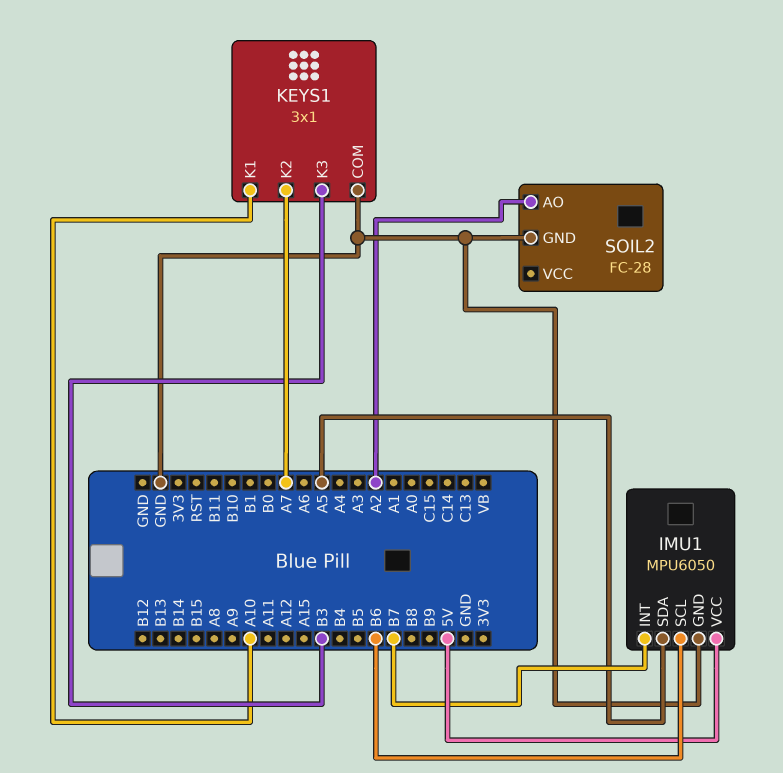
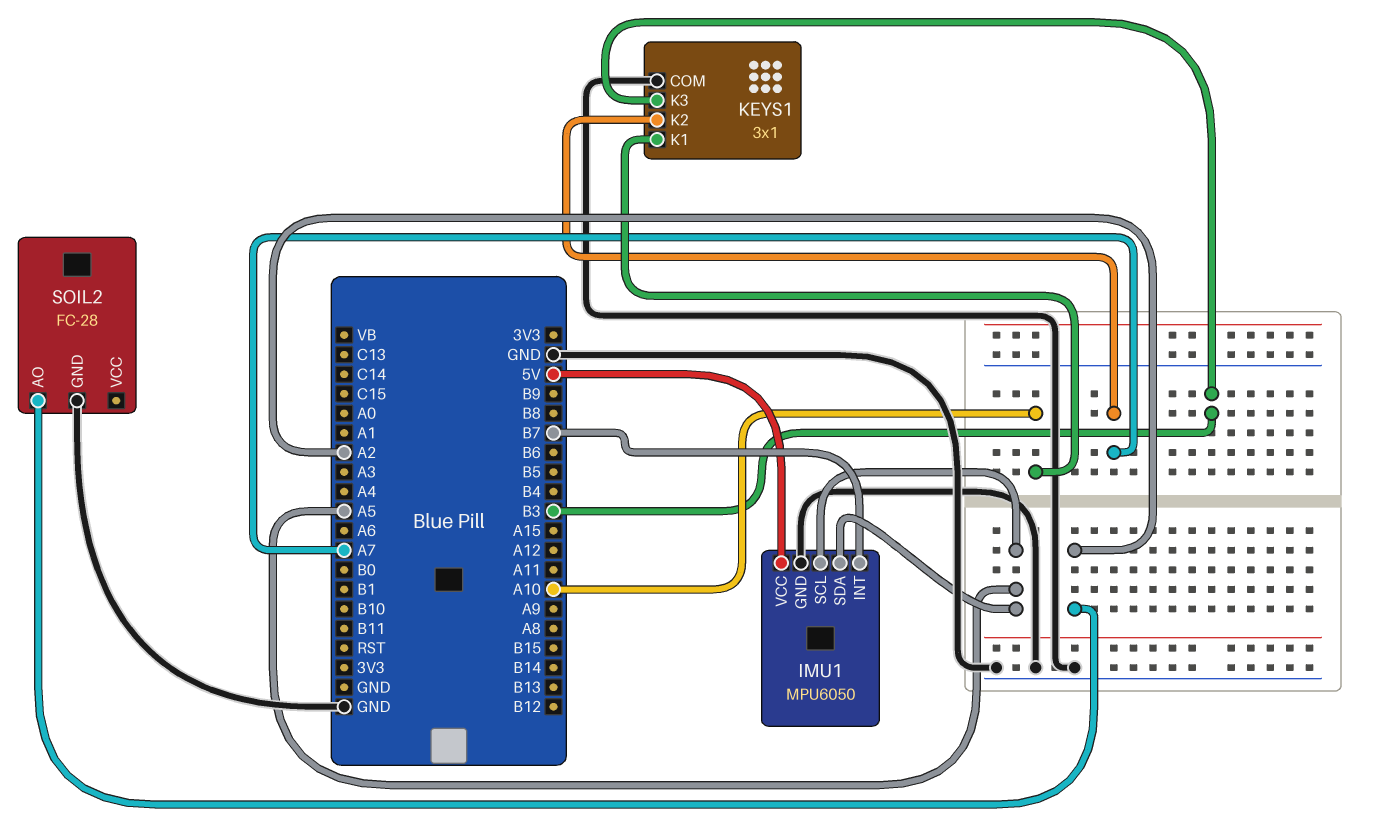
IMU1 pin SCL: B6 -> A5

